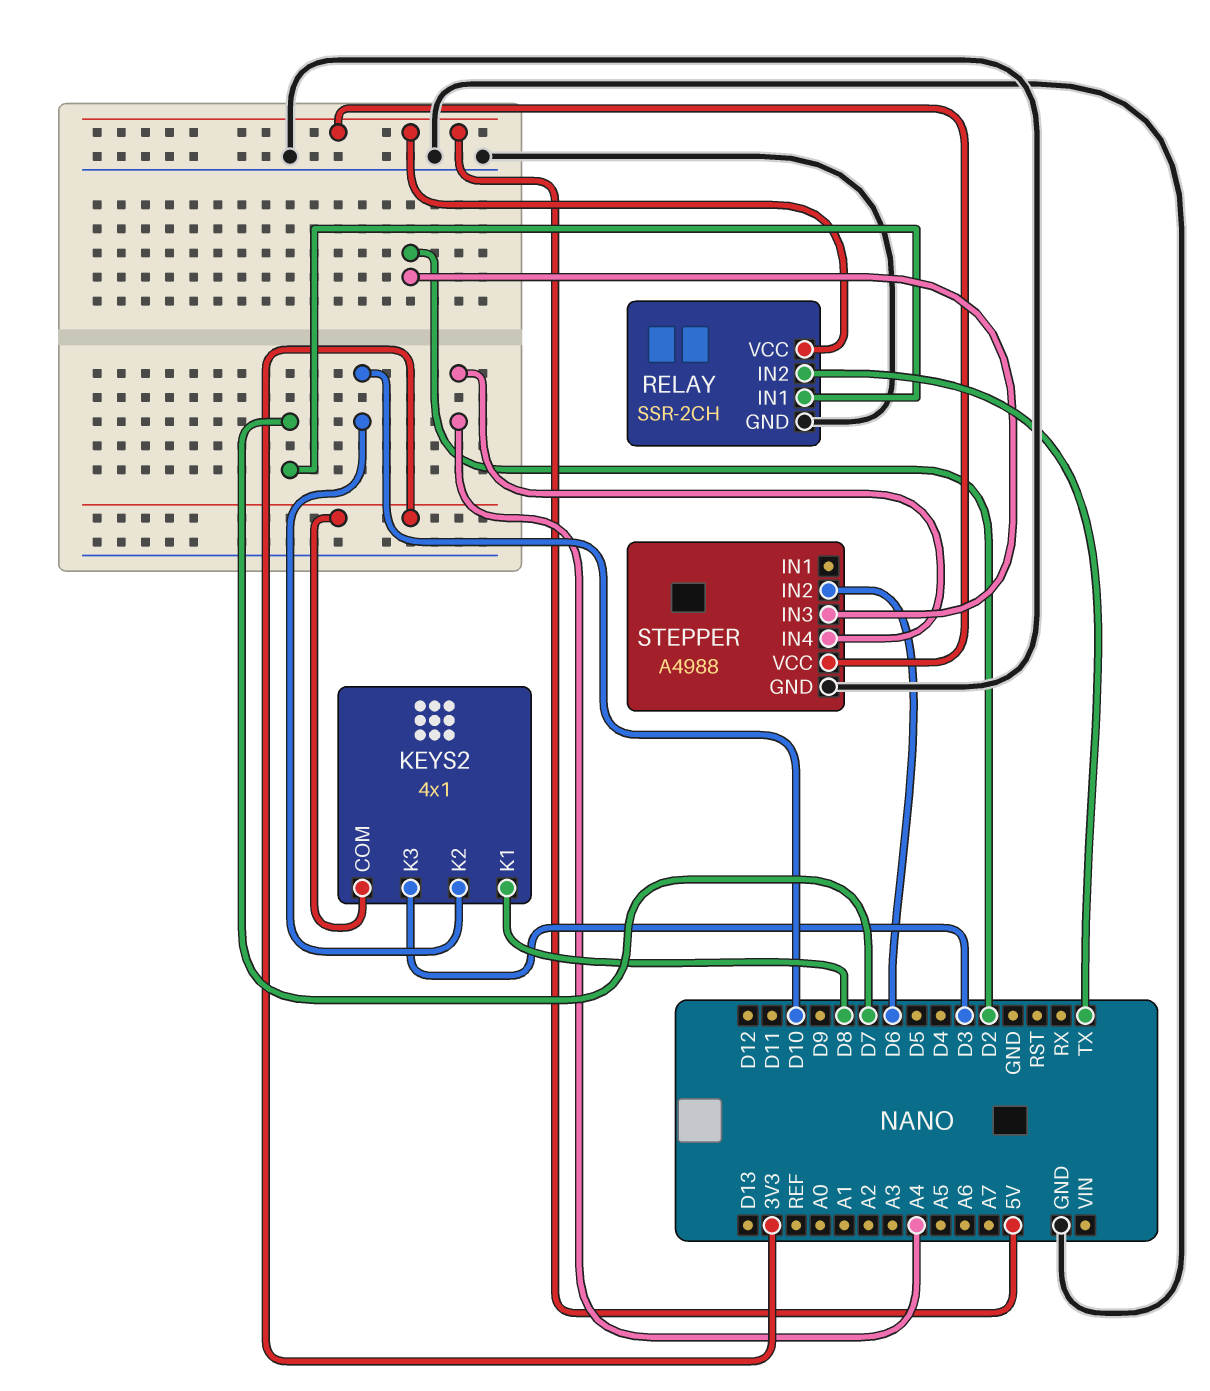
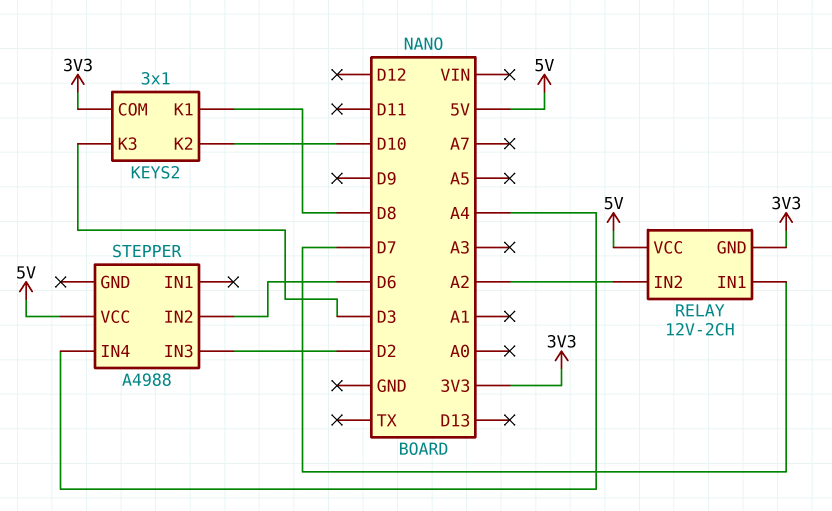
KEYS2: 4x1 -> 3x1
RELAY: SSR-2CH -> 12V-2CH
RELAY pin GND: GND -> 3V3
RELAY pin IN2: TX -> A2
STEPPER pin GND: GND -> none

